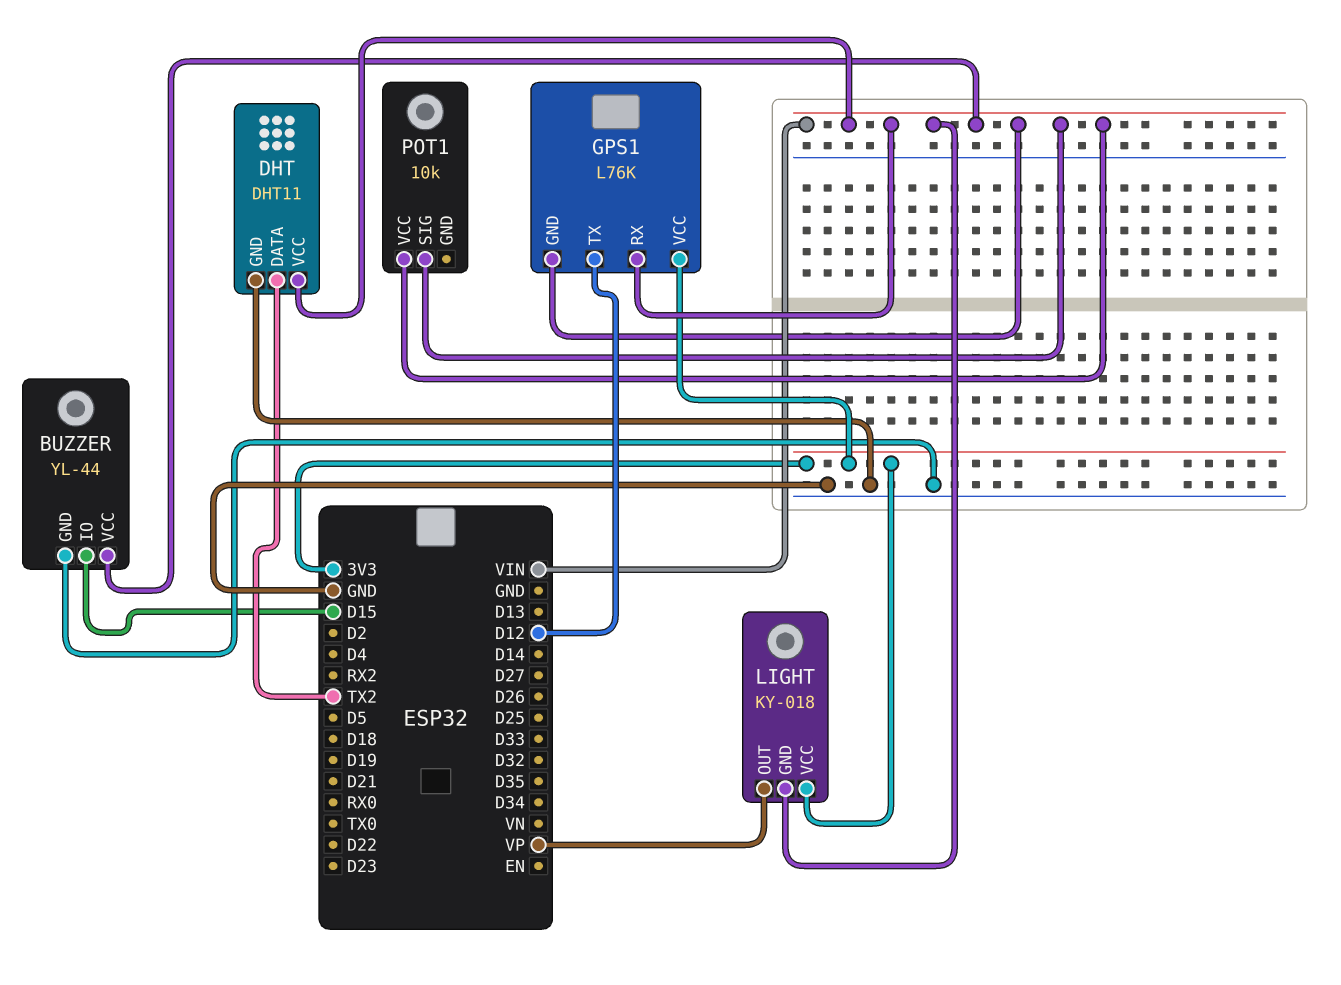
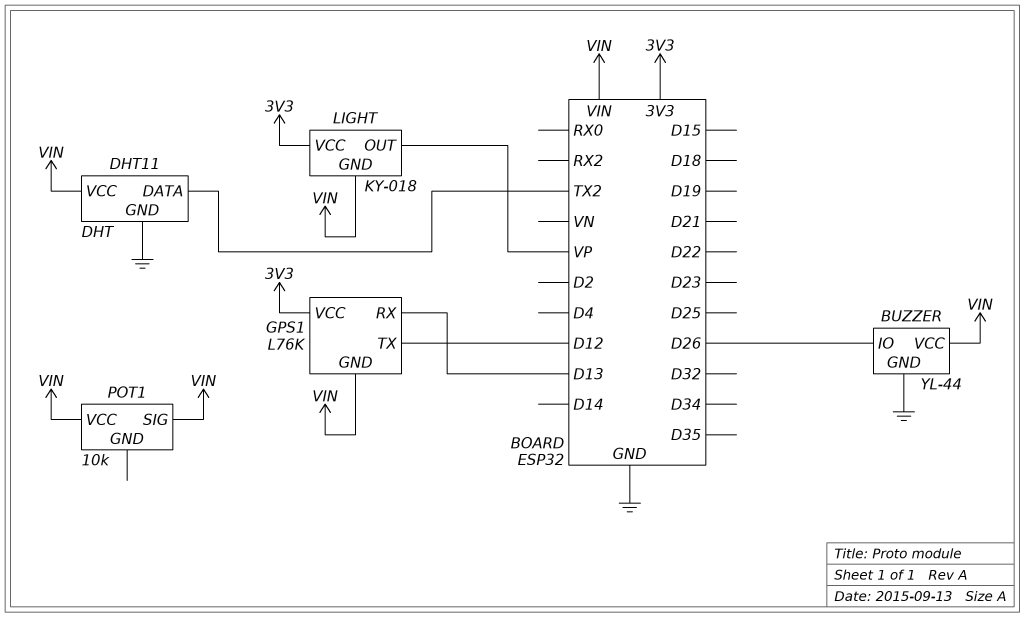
BUZZER pin IO: D15 -> D26
GPS1 pin RX: VIN -> D13

